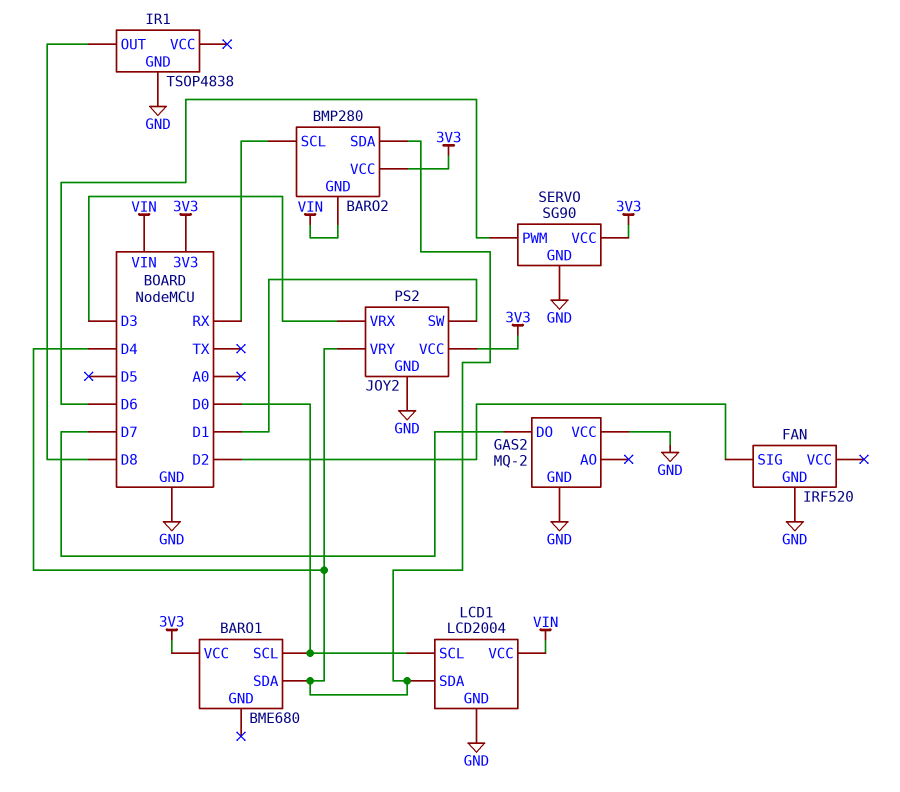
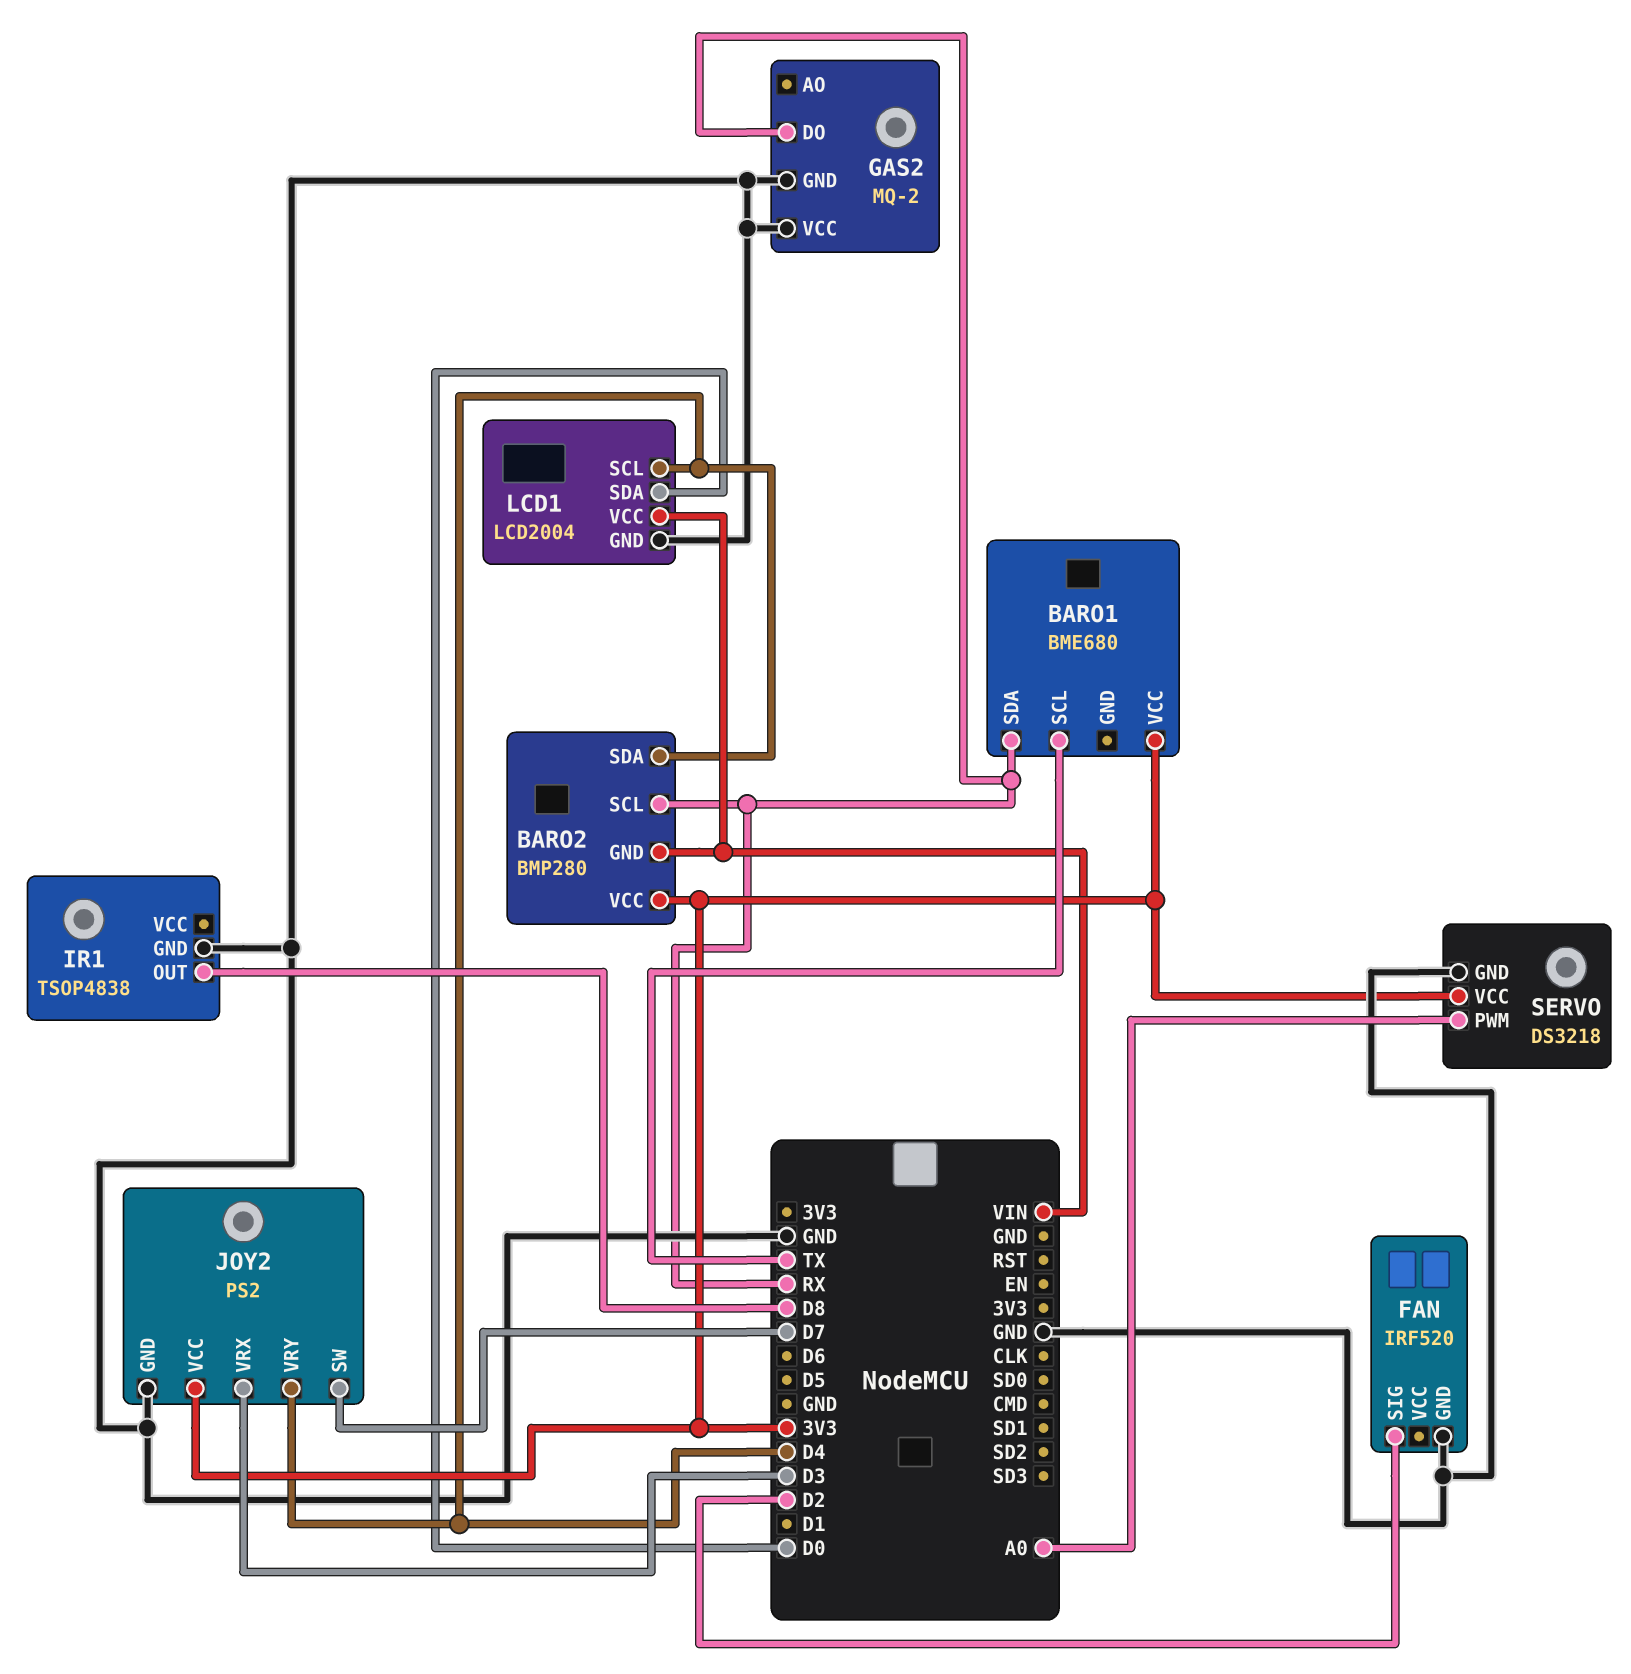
BARO1 pin SCL: D0 -> TX
BARO1 pin SDA: D4 -> RX
GAS2 pin DO: D7 -> RX
JOY2 pin SW: D1 -> D7
LCD1 pin SCL: D0 -> D4
LCD1 pin SDA: D4 -> D0
SERVO: SG90 -> DS3218
SERVO pin PWM: D6 -> A0

